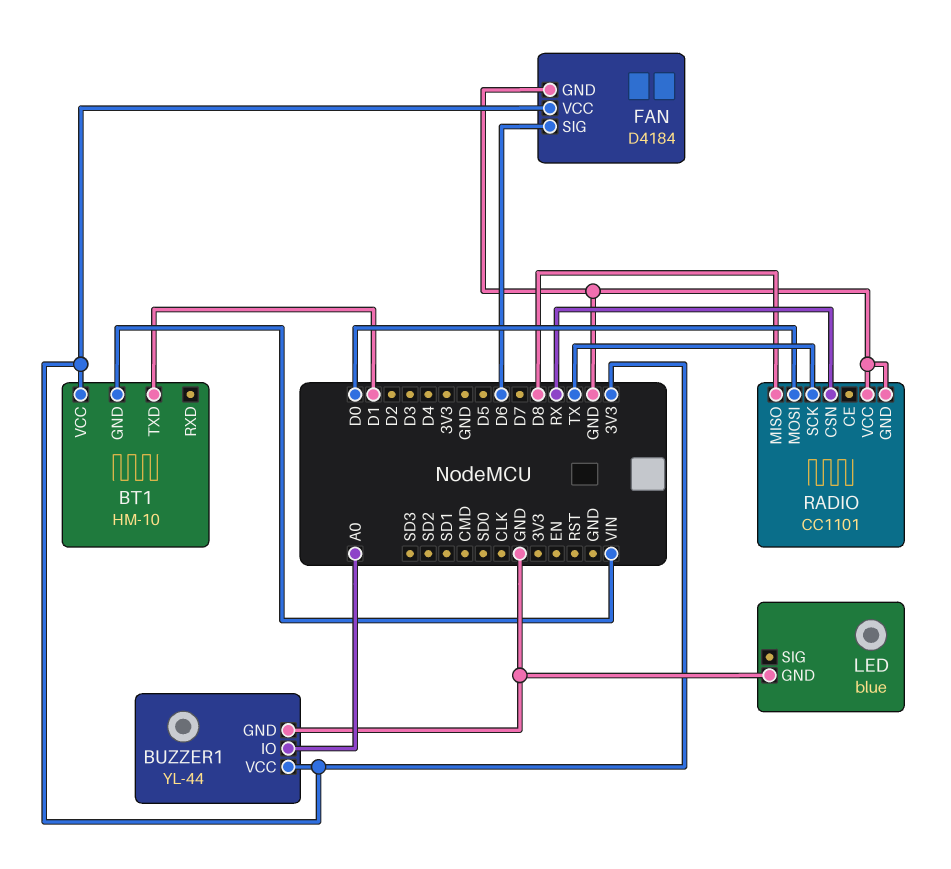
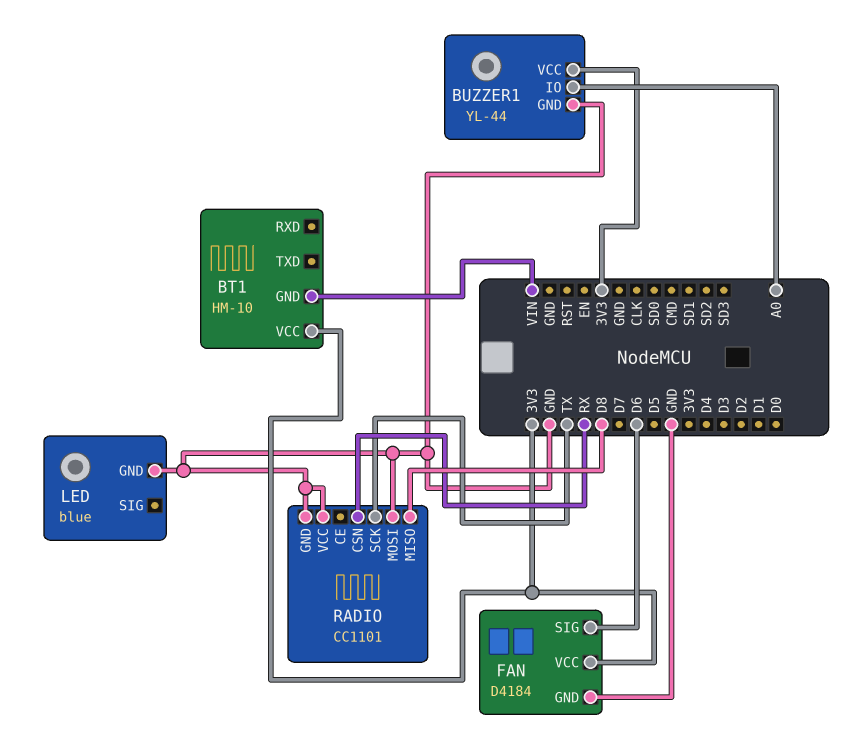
BT1 pin TXD: D1 -> none
RADIO pin MOSI: D0 -> GND

